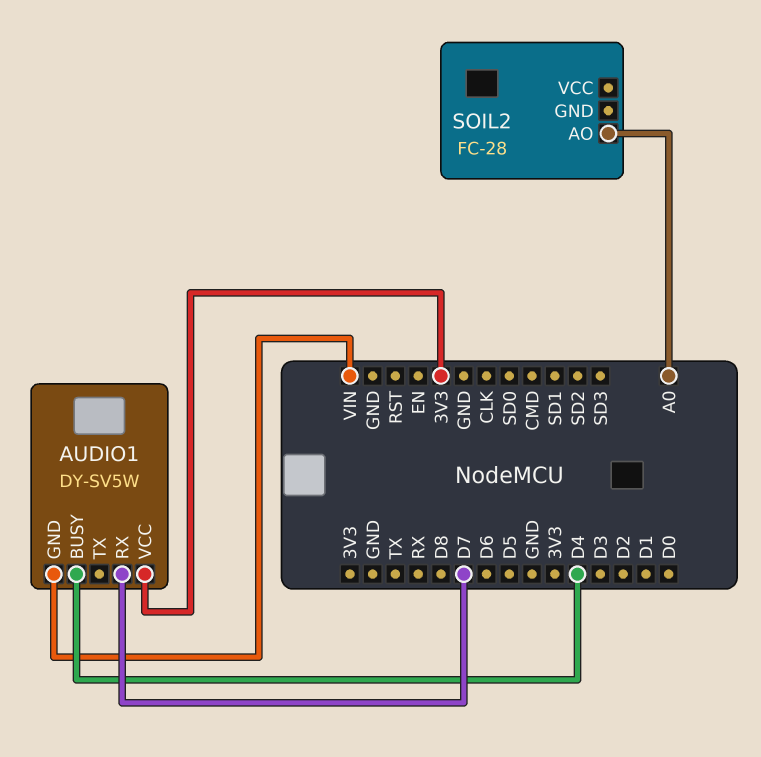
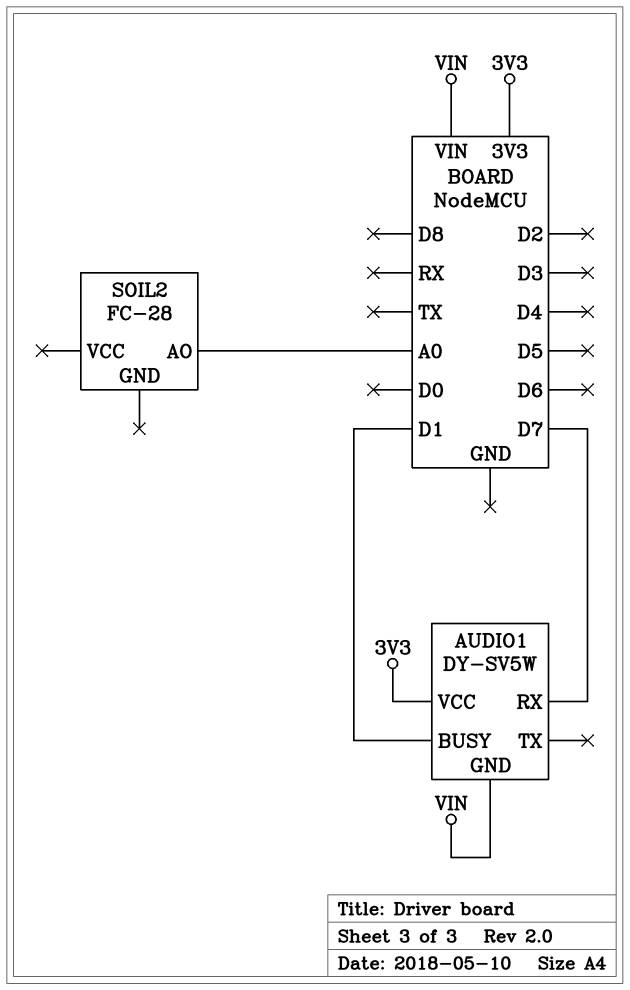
AUDIO1 pin BUSY: D4 -> D1

